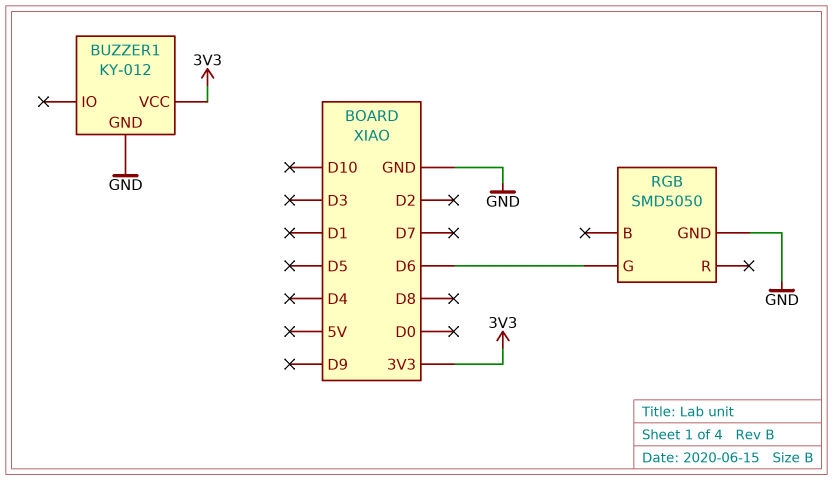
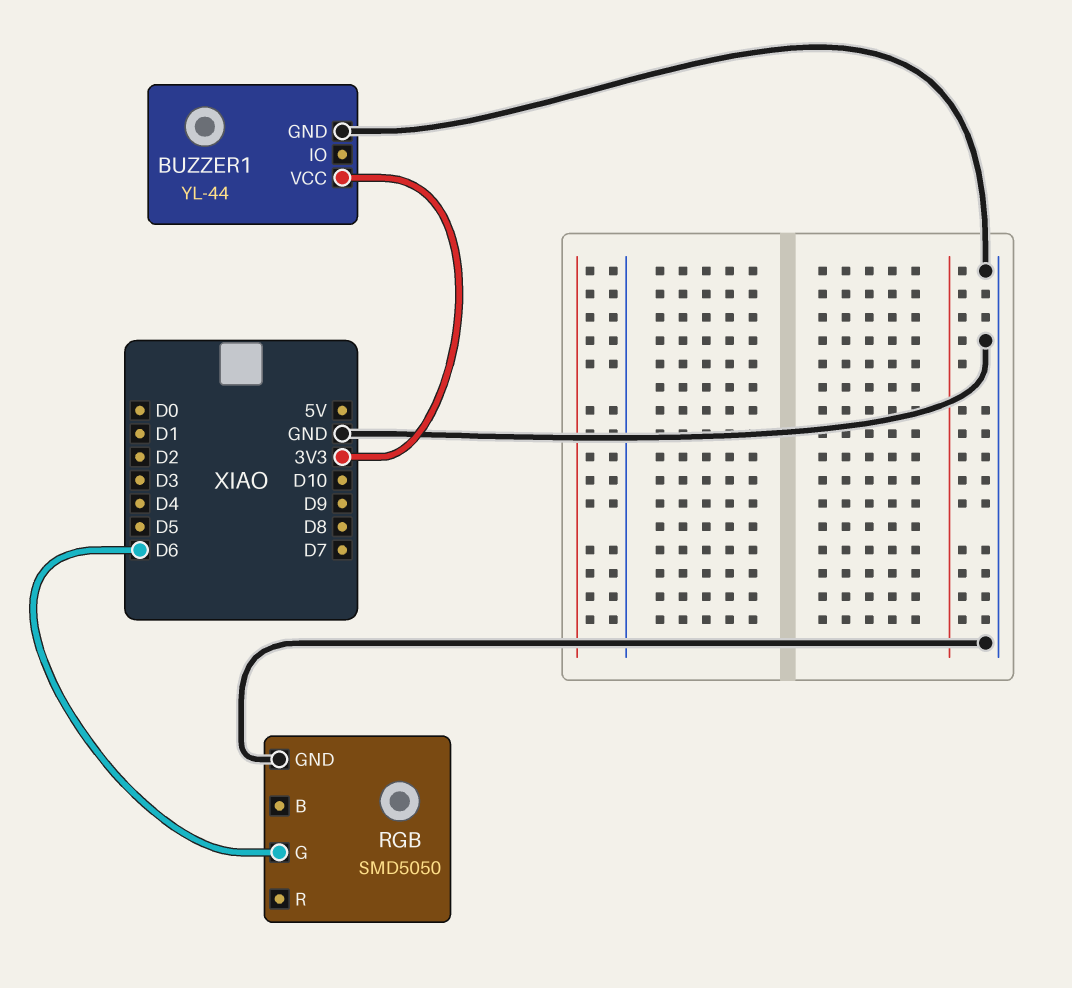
BUZZER1: KY-012 -> YL-44

